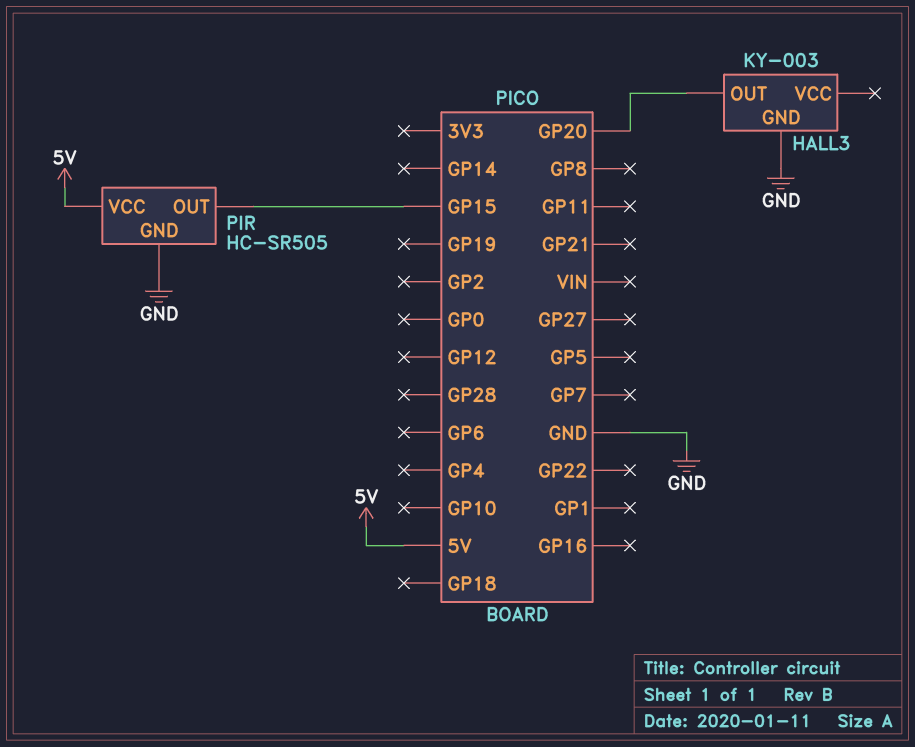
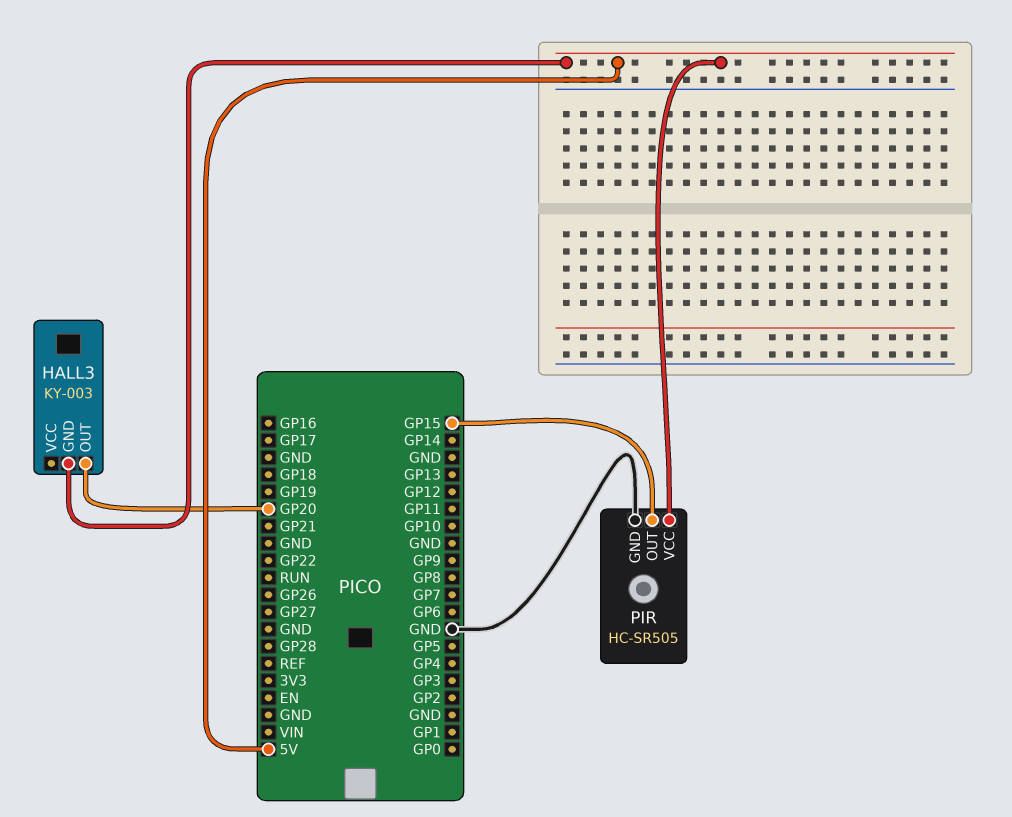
HALL3 pin GND: GND -> 5V

